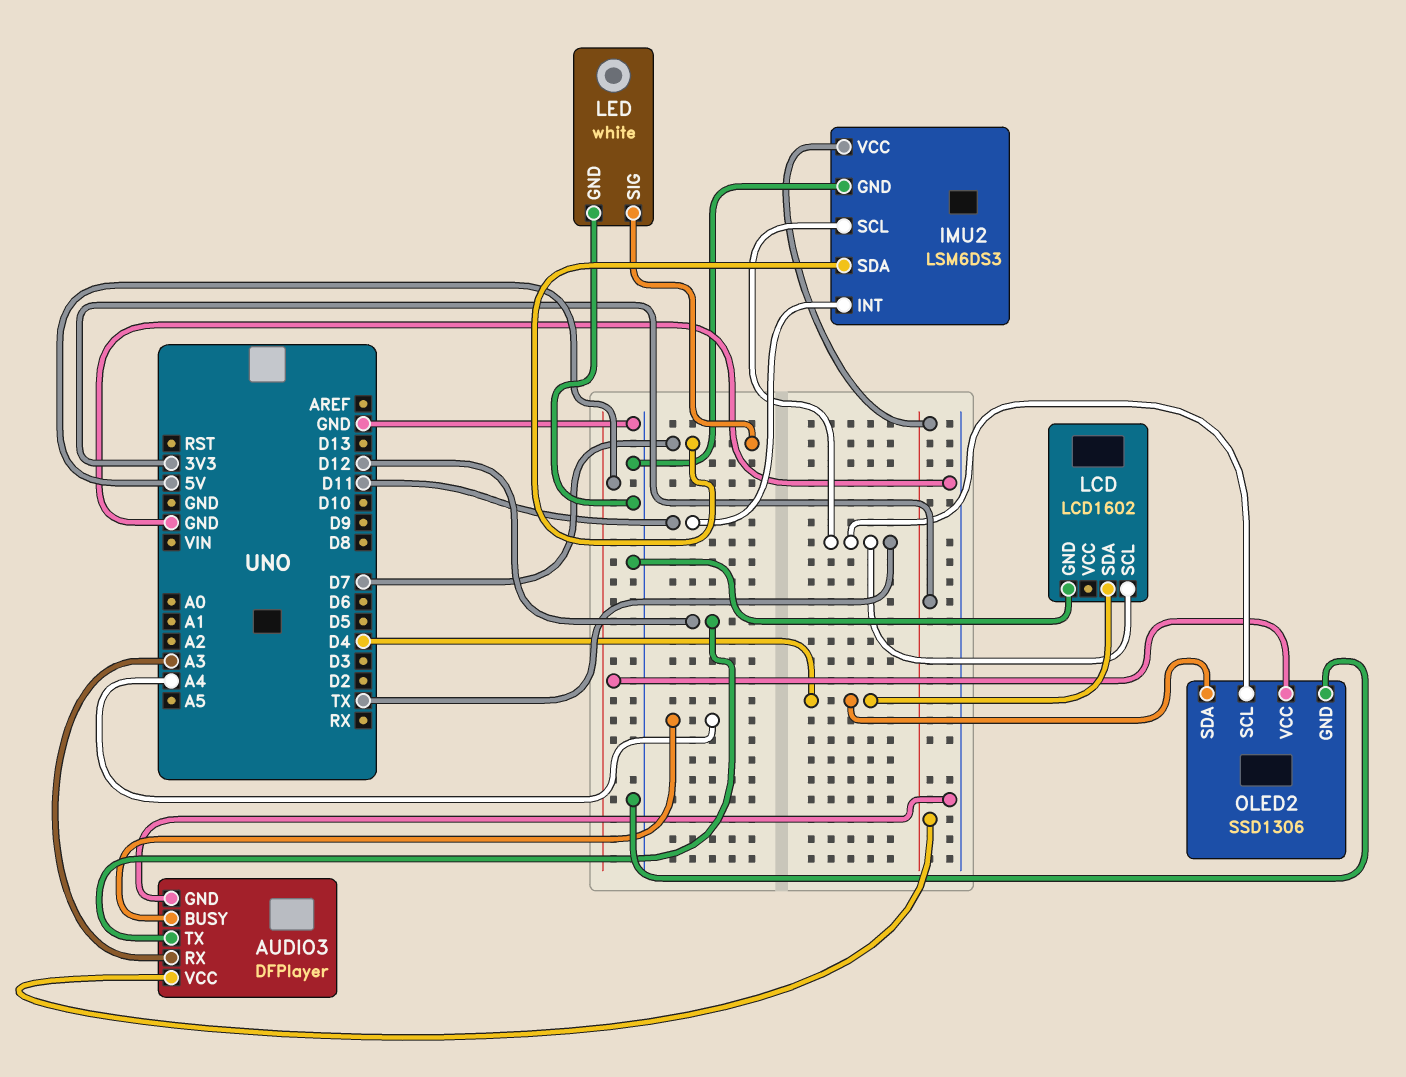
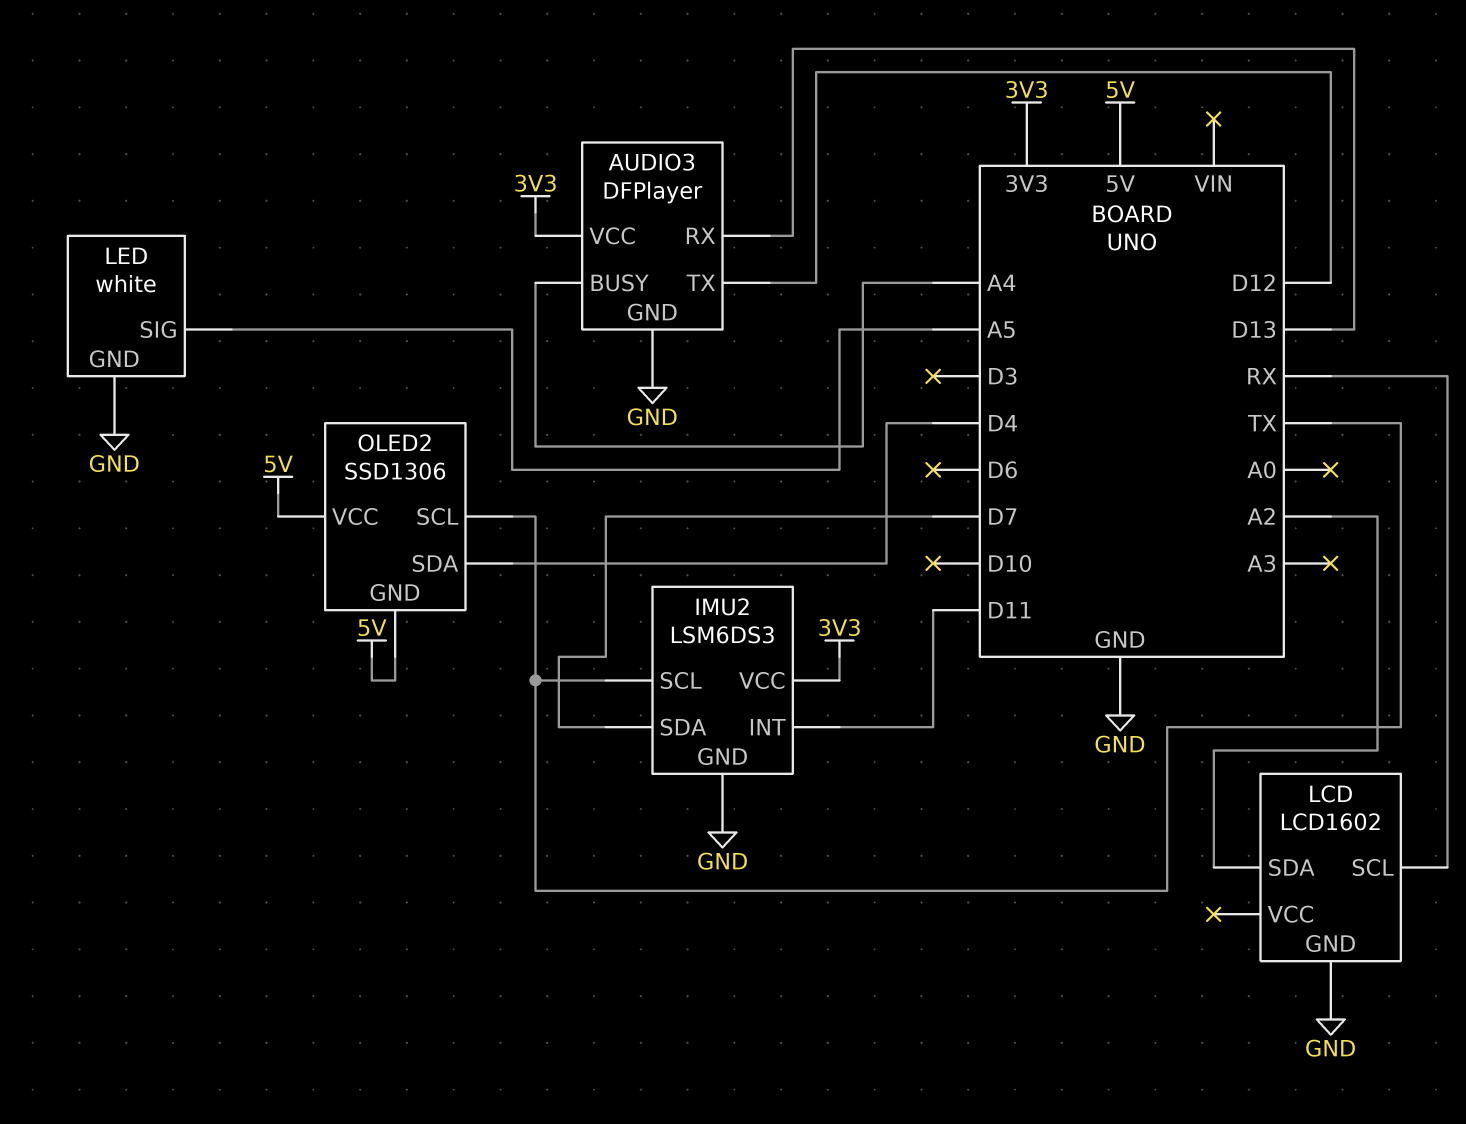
AUDIO3 pin RX: A3 -> D13
LCD pin SCL: TX -> RX
LCD pin SDA: D4 -> A2
LED pin SIG: D7 -> A5
OLED2 pin GND: GND -> 5V

